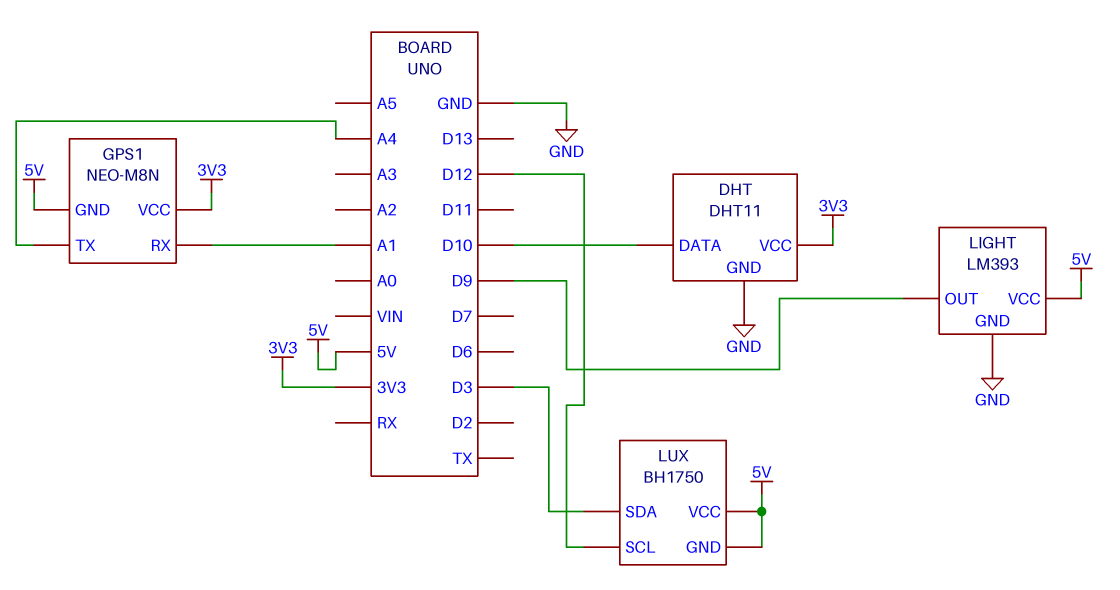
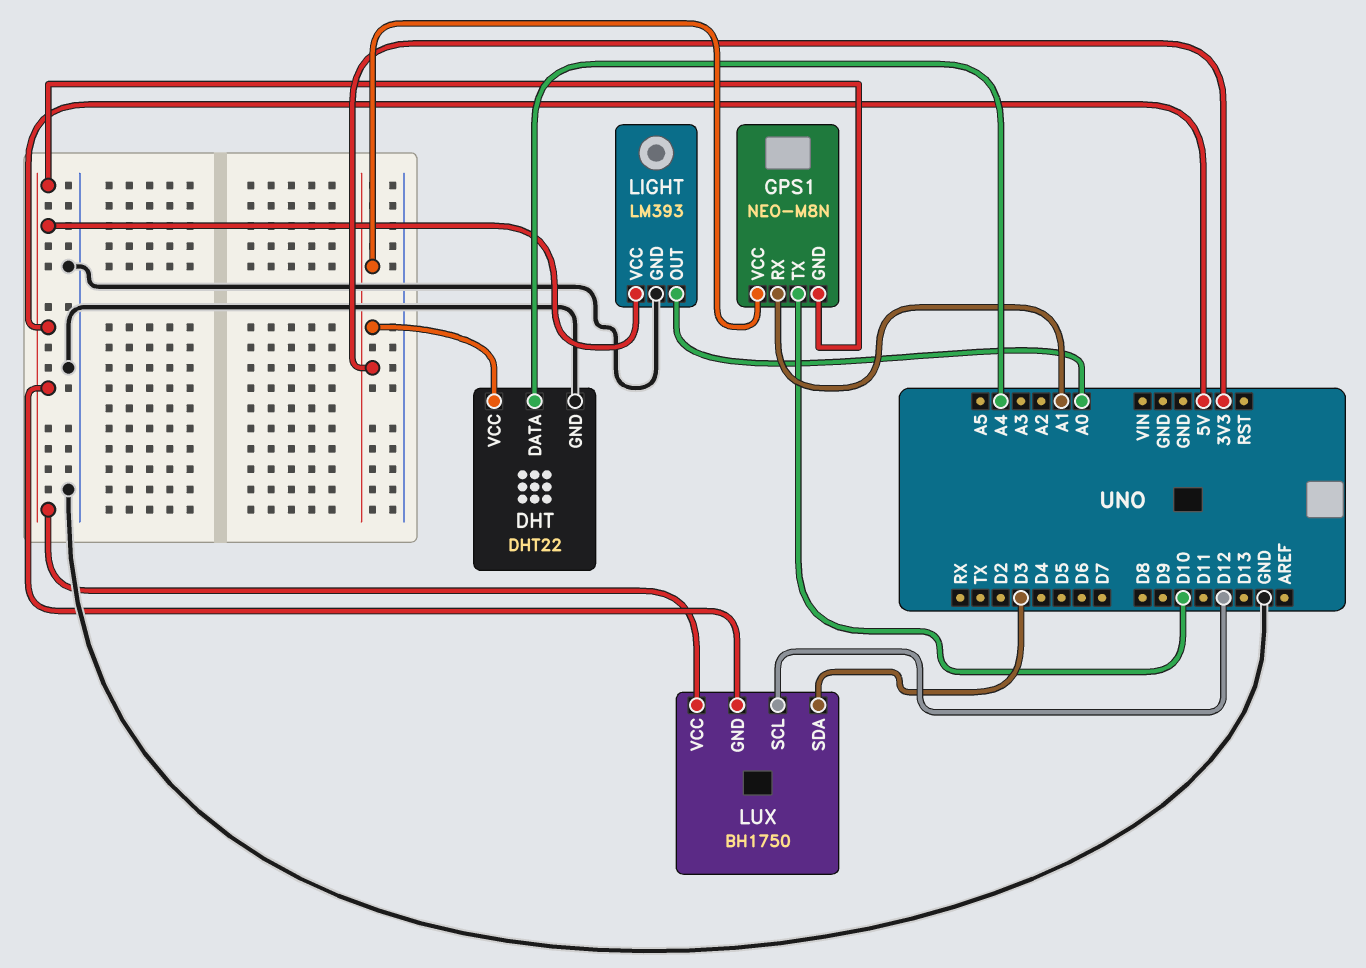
DHT: DHT11 -> DHT22
DHT pin DATA: D10 -> A4
GPS1 pin TX: A4 -> D10
LIGHT pin OUT: D9 -> A0

